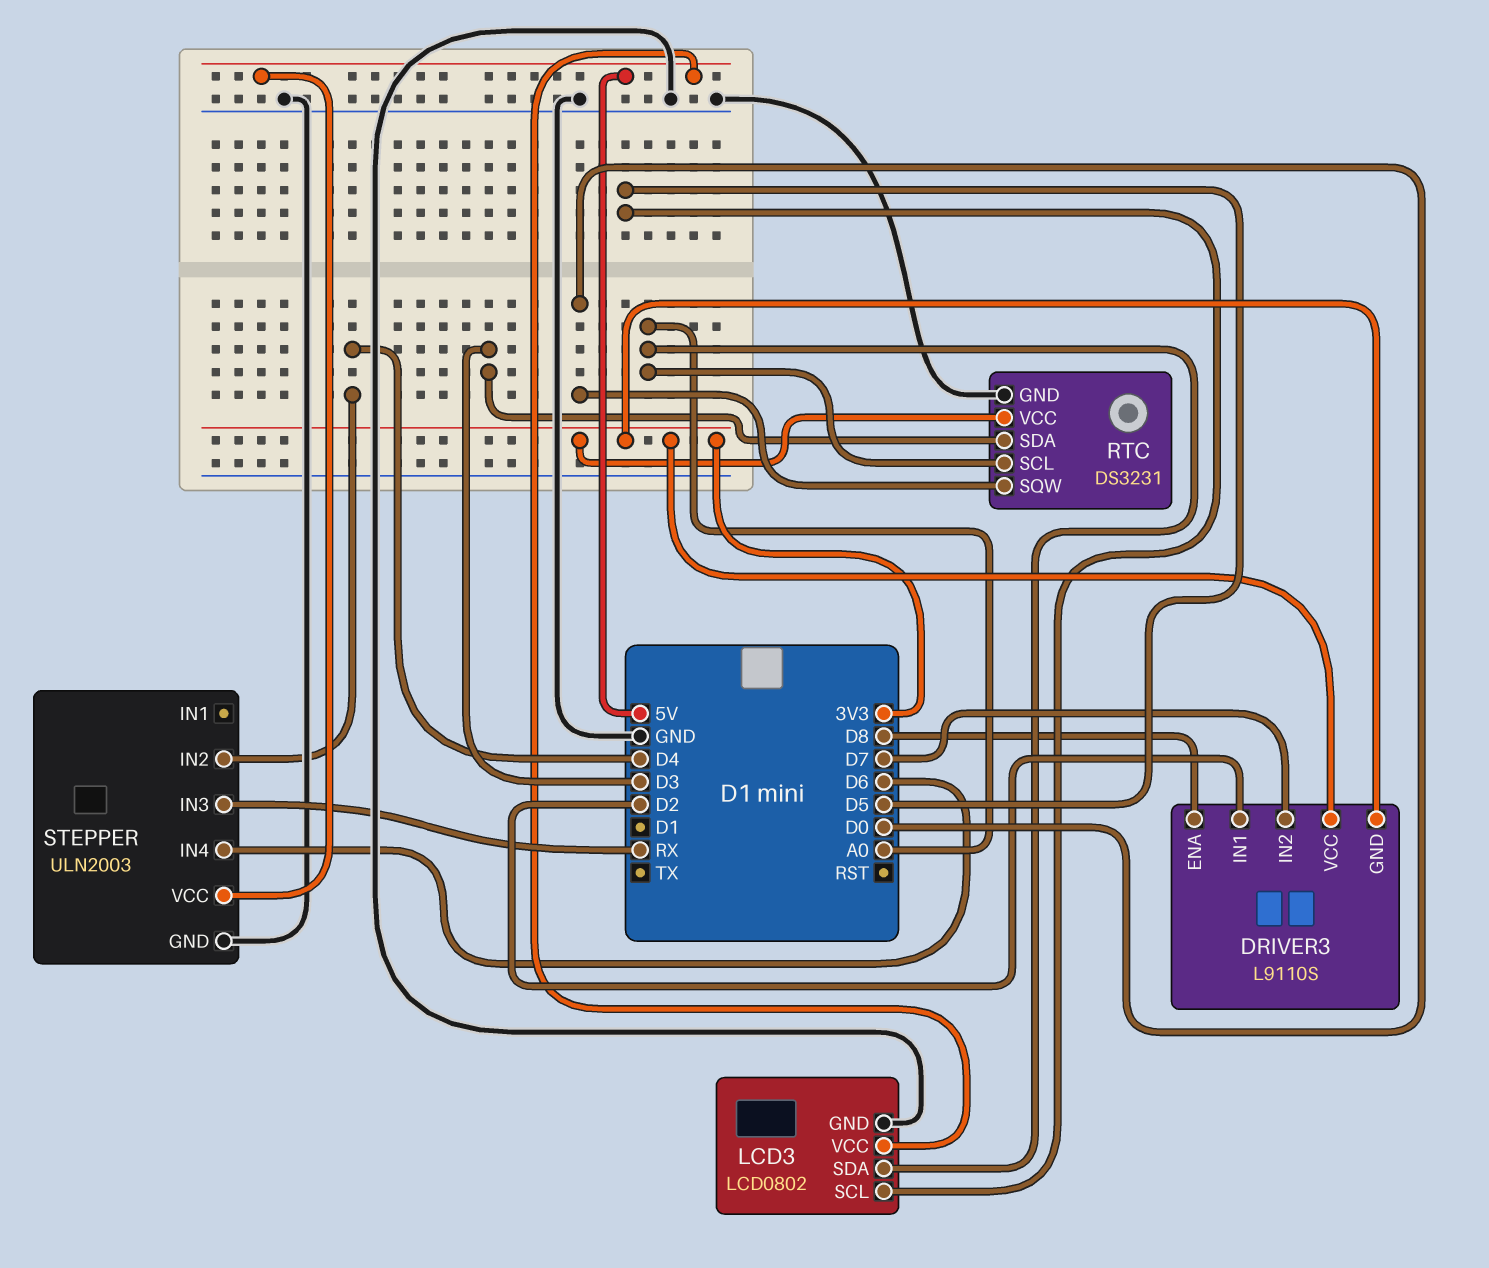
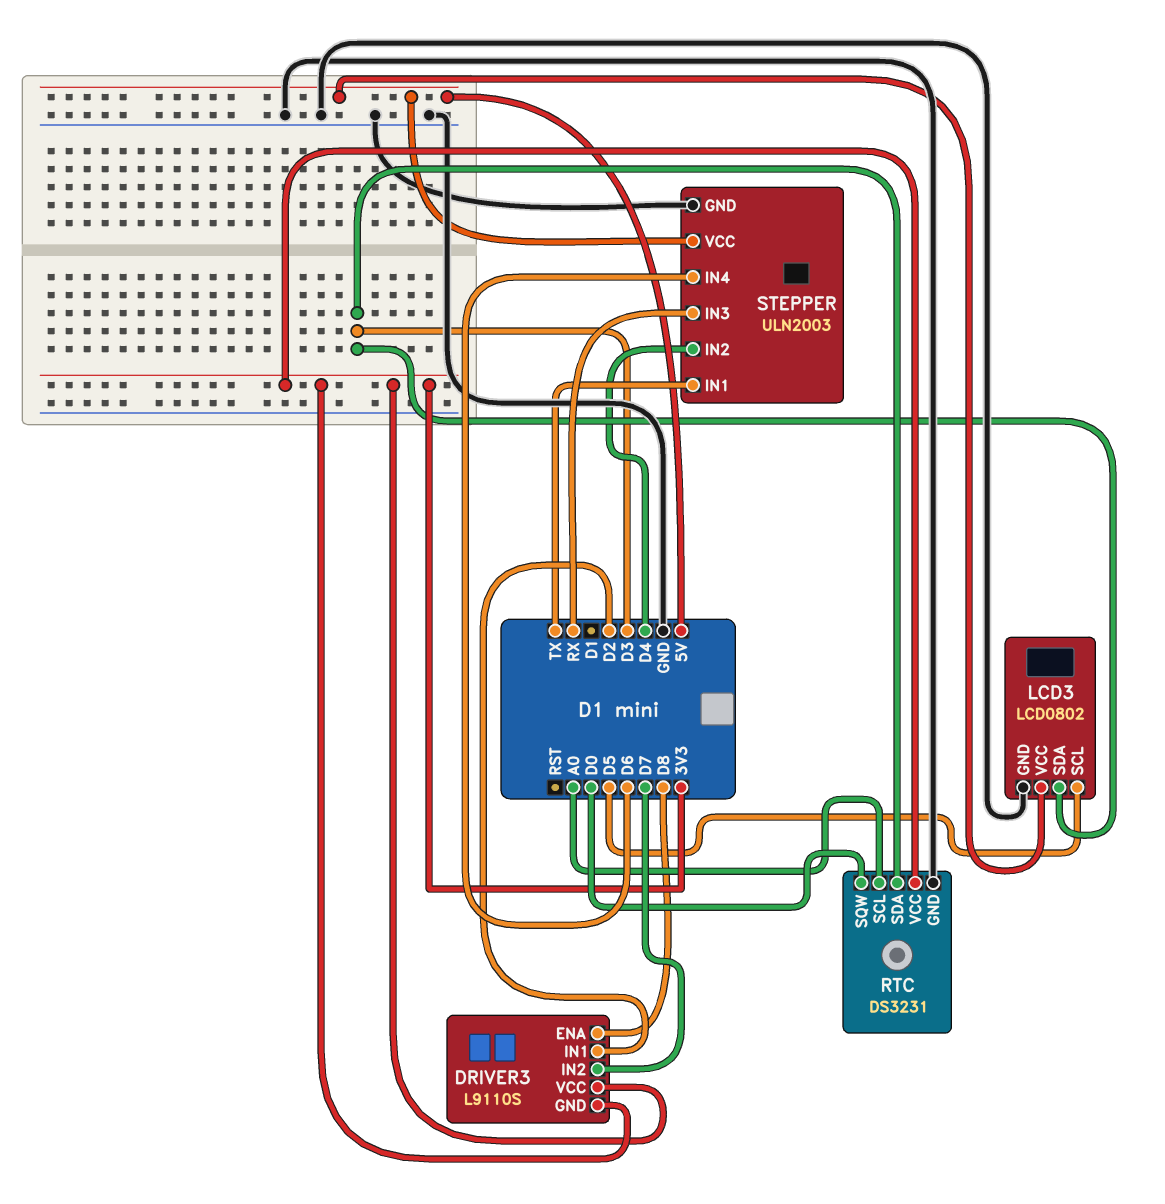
LCD3 pin SDA: A0 -> D3
STEPPER pin IN1: none -> TX

